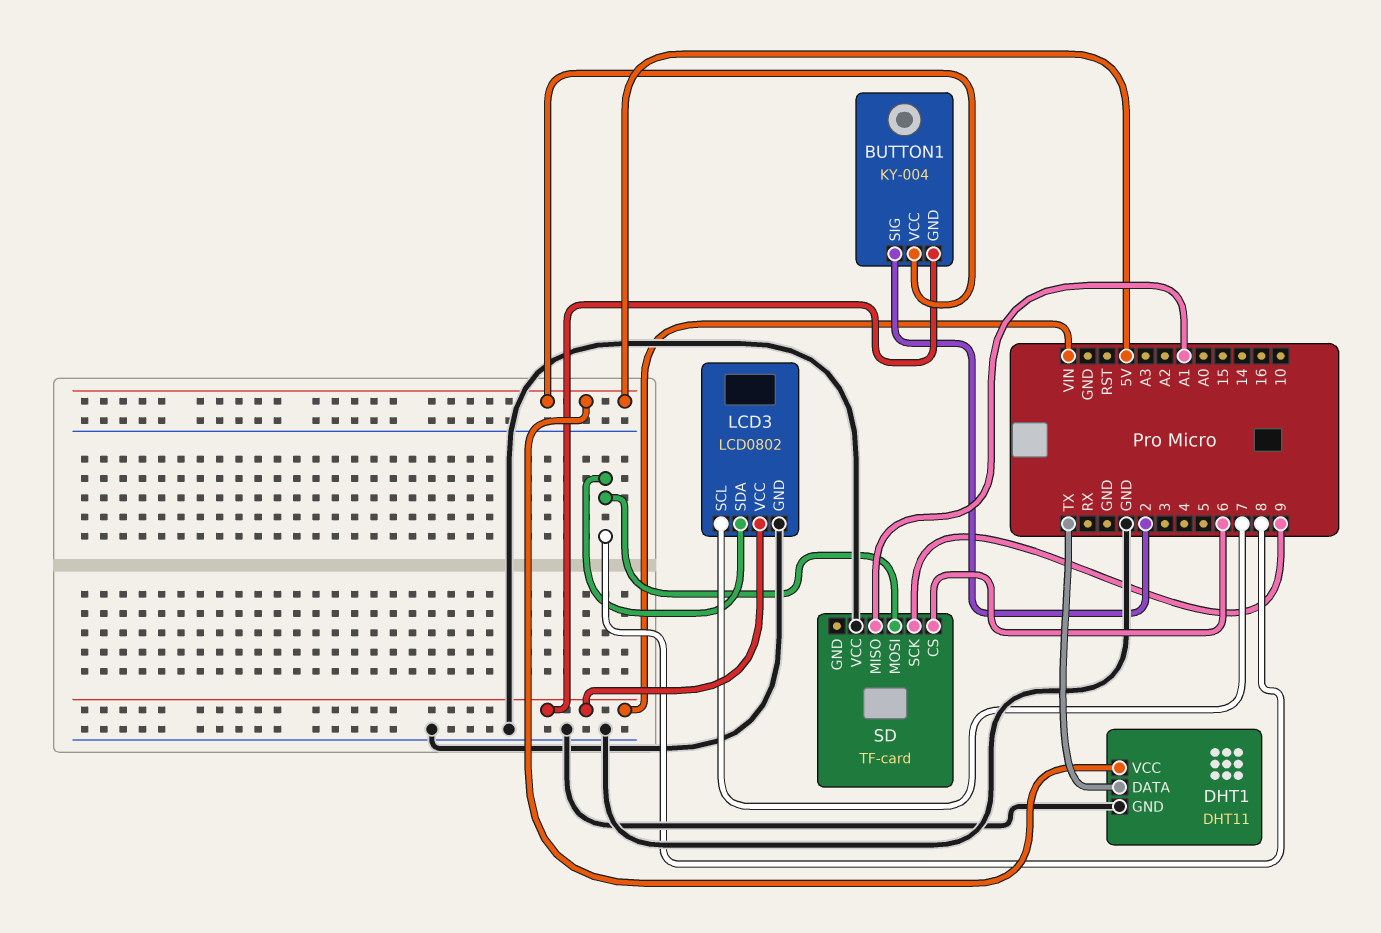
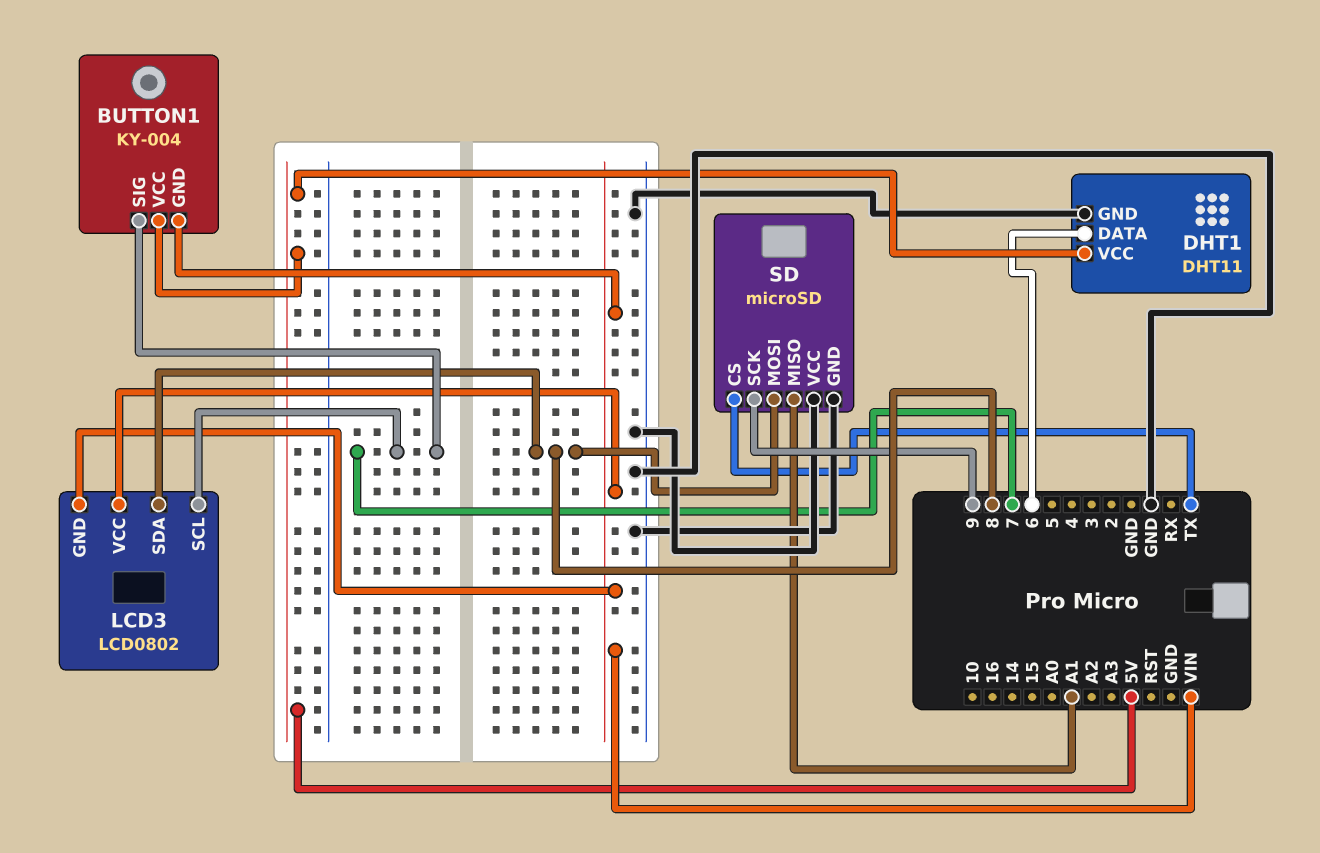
BUTTON1 pin SIG: 2 -> 7
DHT1 pin DATA: TX -> 6
LCD3 pin GND: GND -> VIN
SD: TF-card -> microSD
SD pin CS: 6 -> TX
SD pin GND: none -> GND

